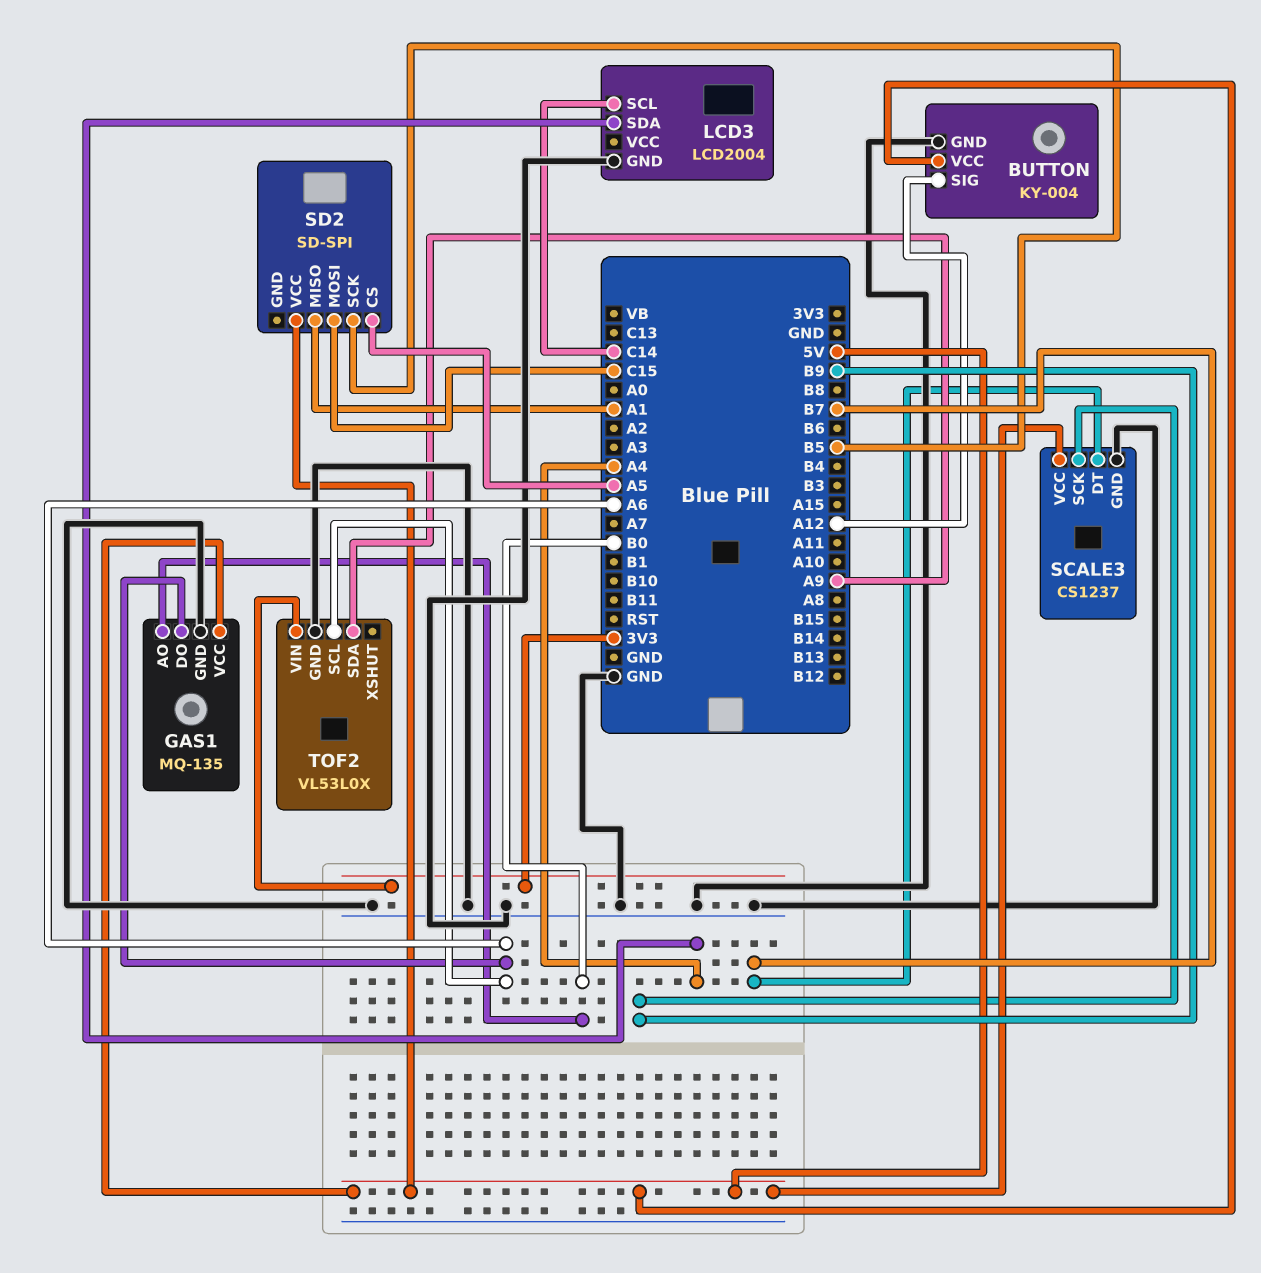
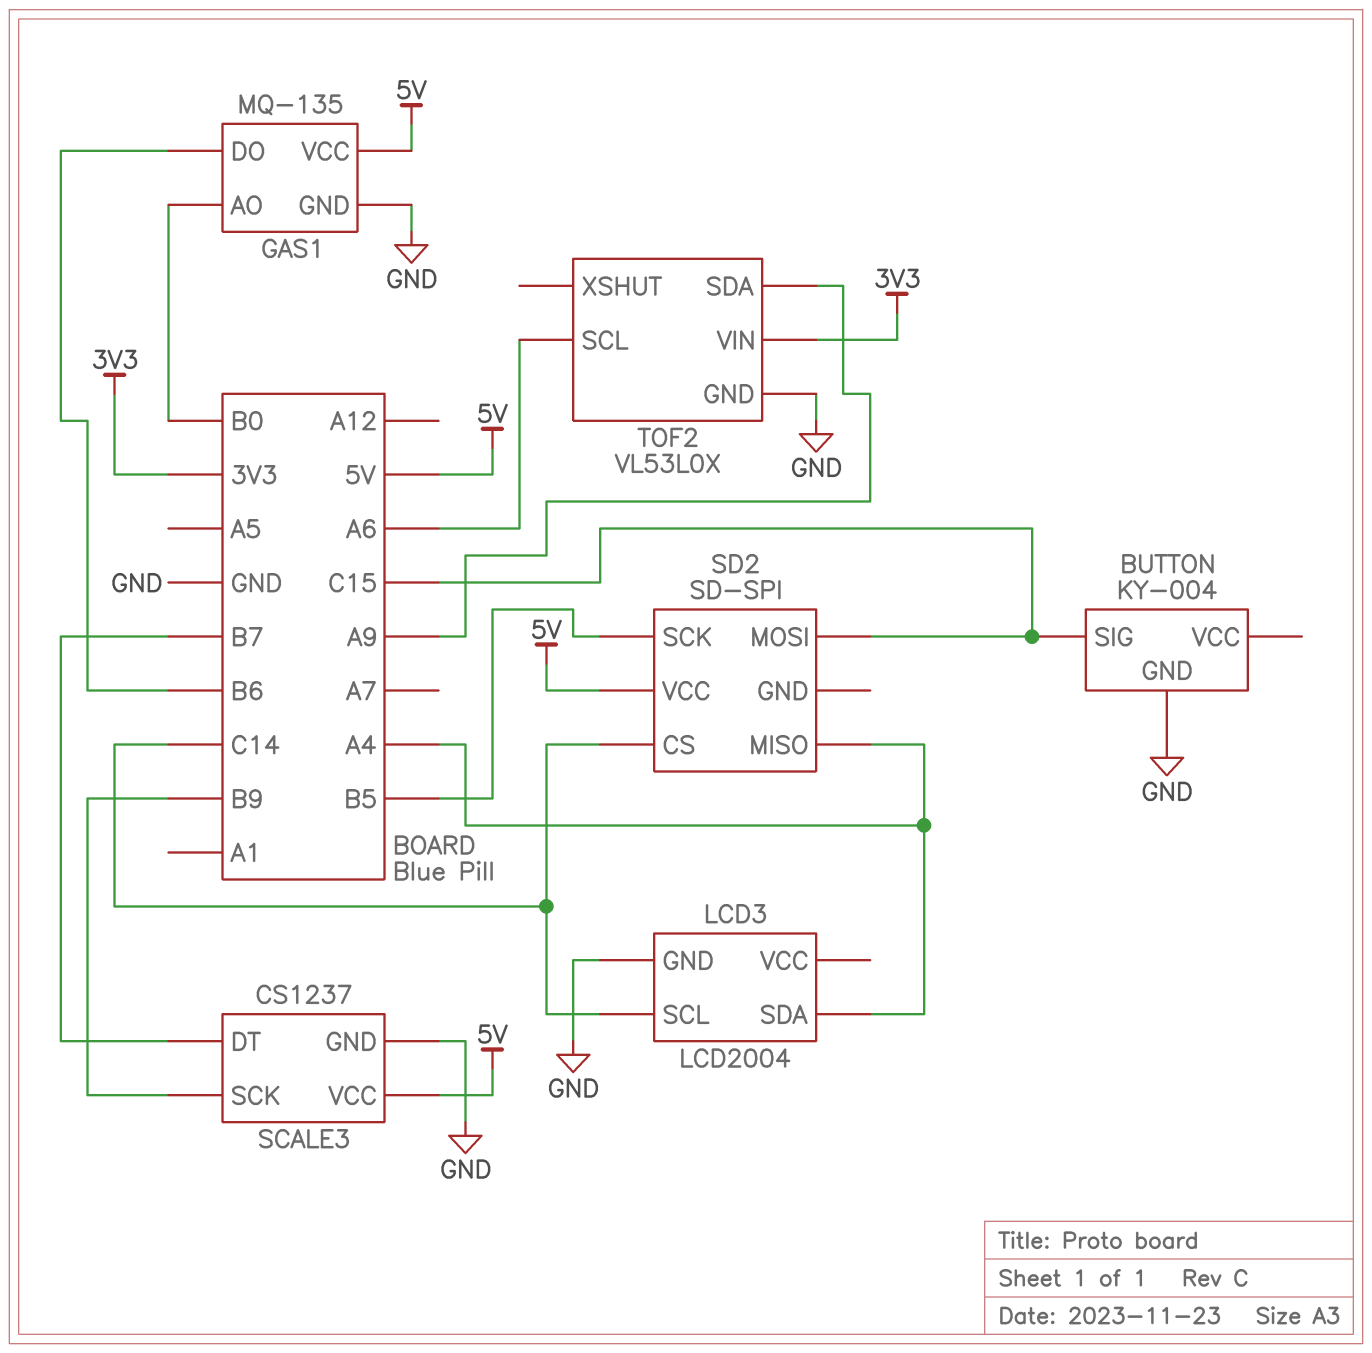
BUTTON pin SIG: A12 -> C15
BUTTON pin VCC: 5V -> none
GAS1 pin DO: A6 -> B6
SD2 pin CS: A5 -> C14
SD2 pin MISO: A1 -> A4

